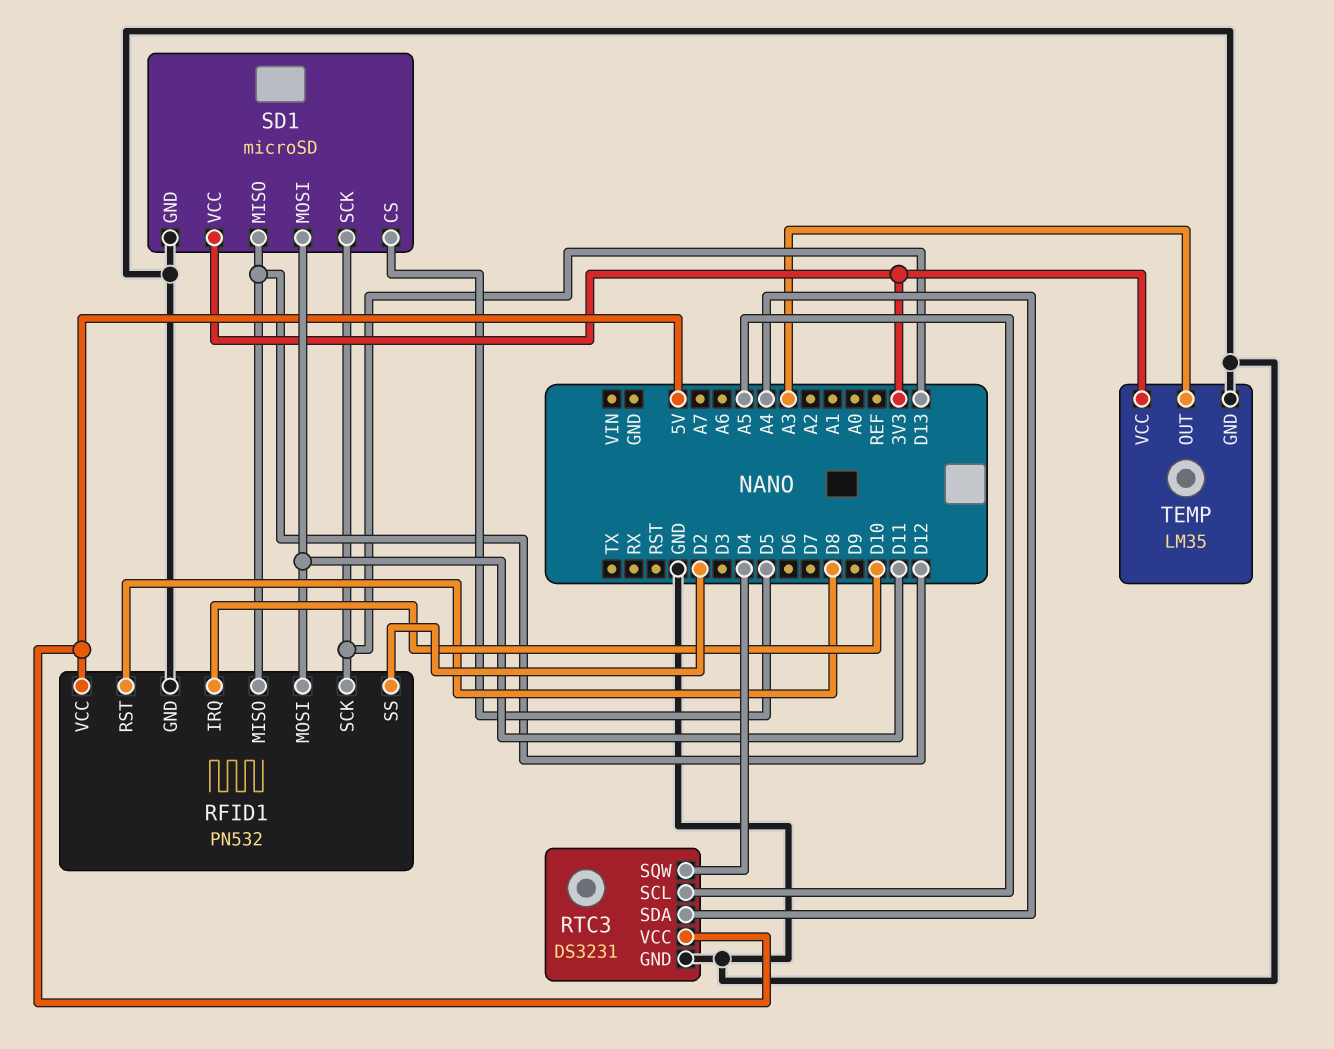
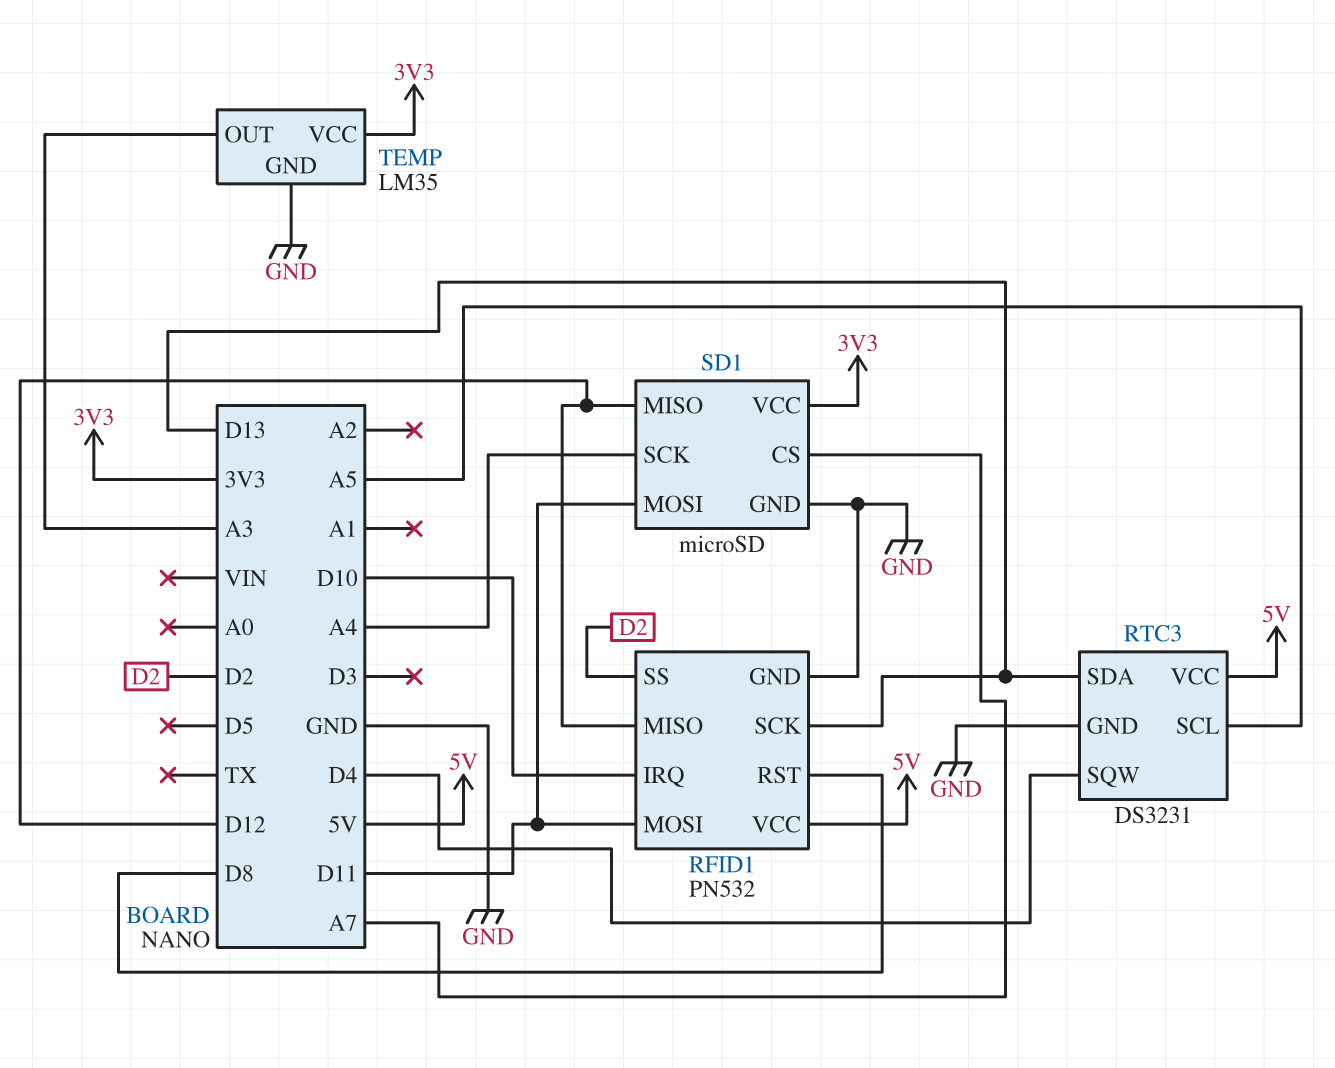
RTC3 pin SDA: A4 -> D13
SD1 pin CS: D5 -> A7
SD1 pin SCK: D13 -> A4

